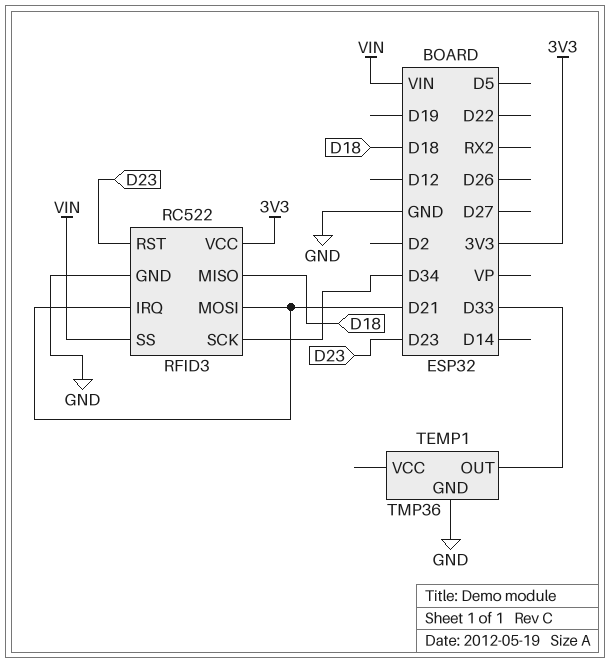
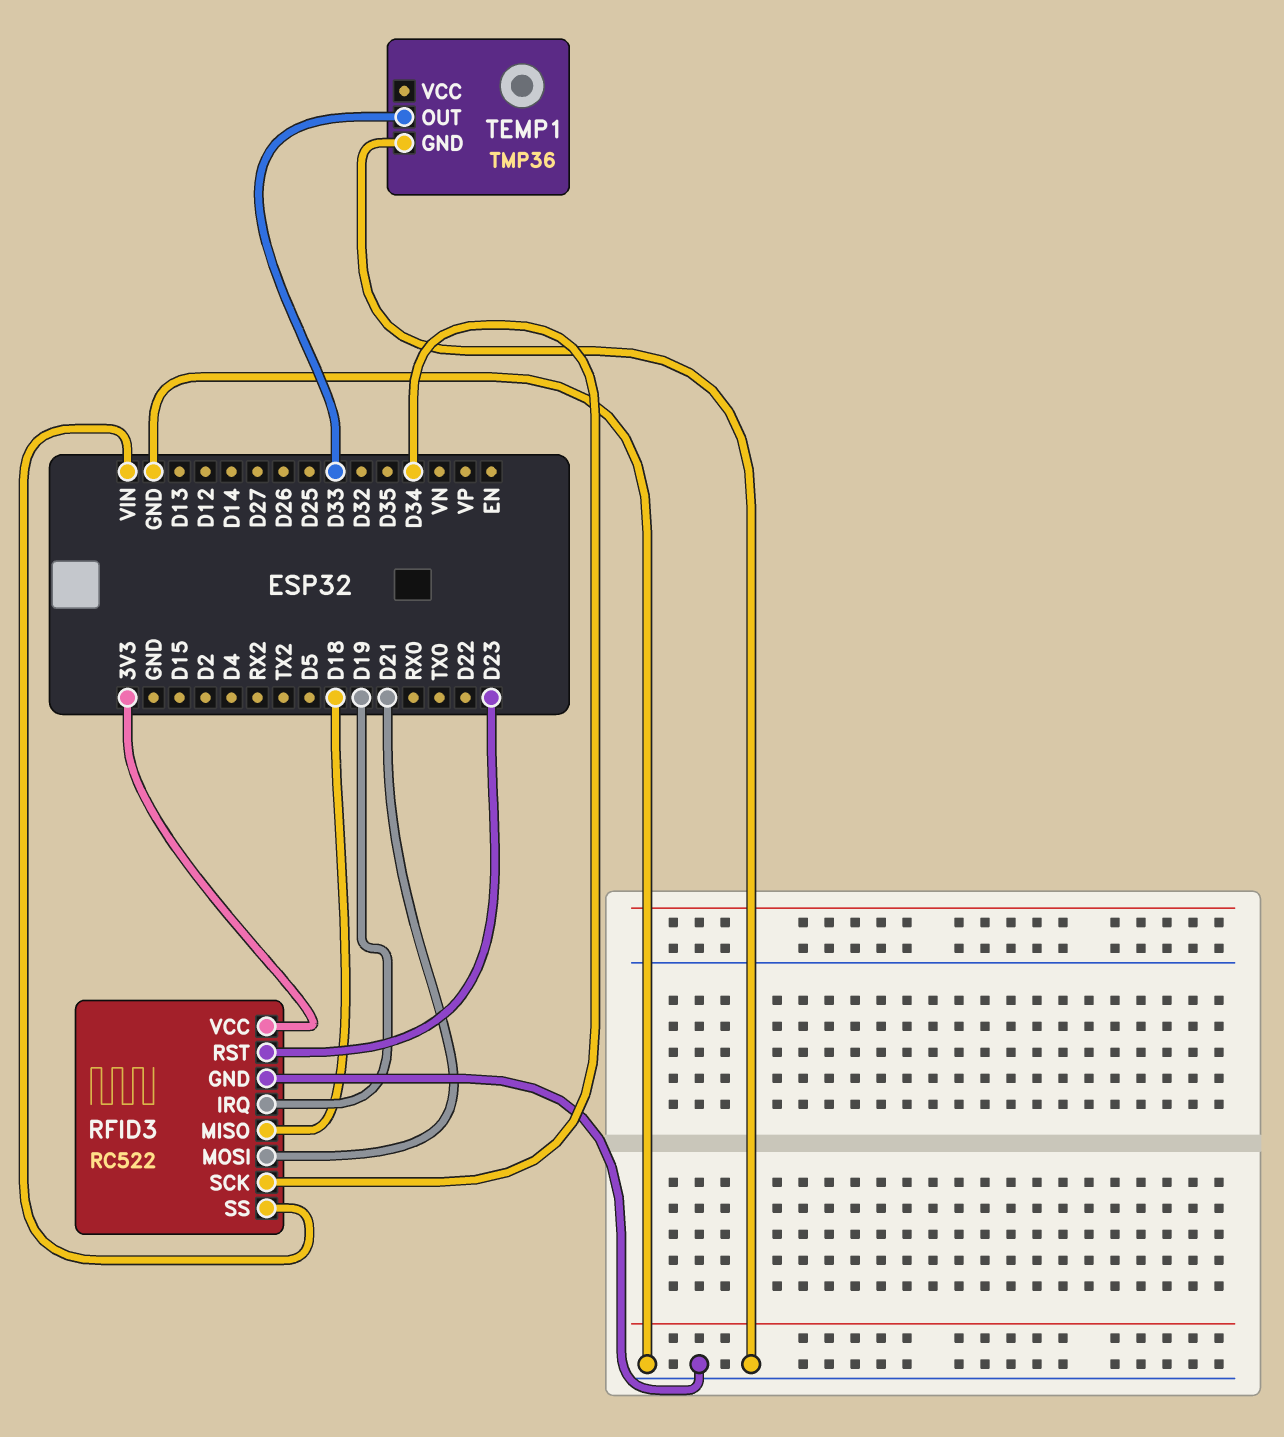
RFID3 pin IRQ: D21 -> D19

